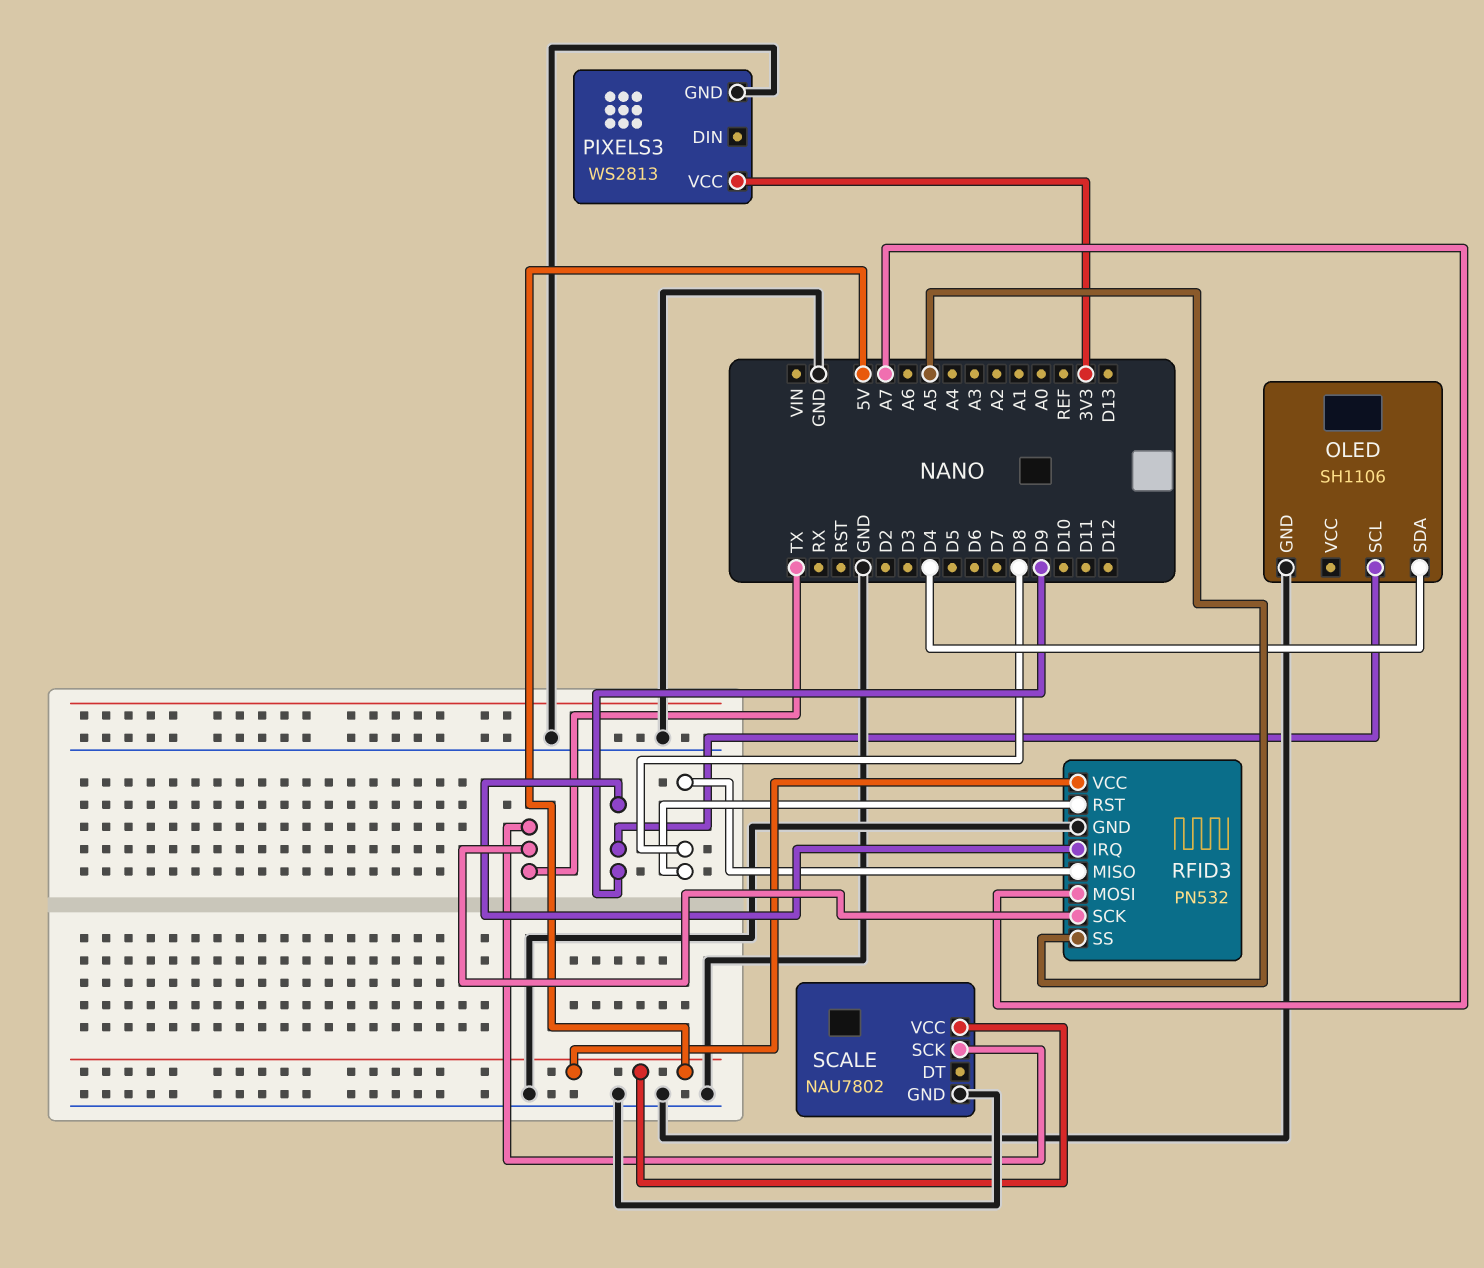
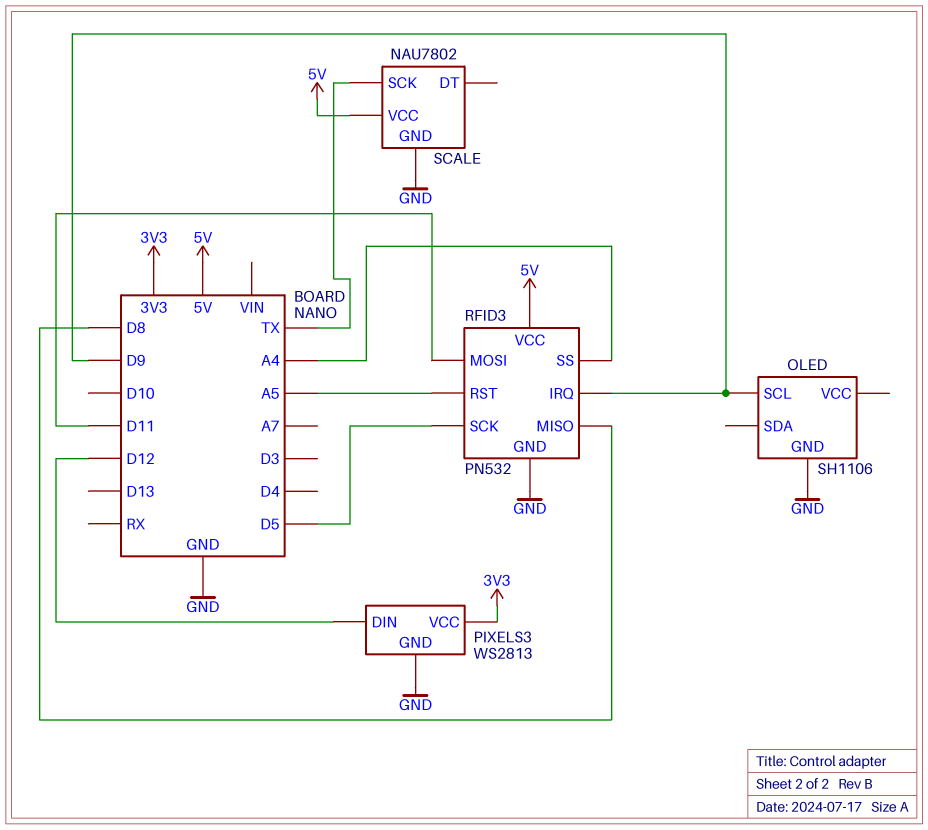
OLED pin SDA: D4 -> none
PIXELS3 pin DIN: none -> D12
RFID3 pin MOSI: A7 -> D11
RFID3 pin RST: D8 -> A5
RFID3 pin SCK: TX -> D5
RFID3 pin SS: A5 -> A4

